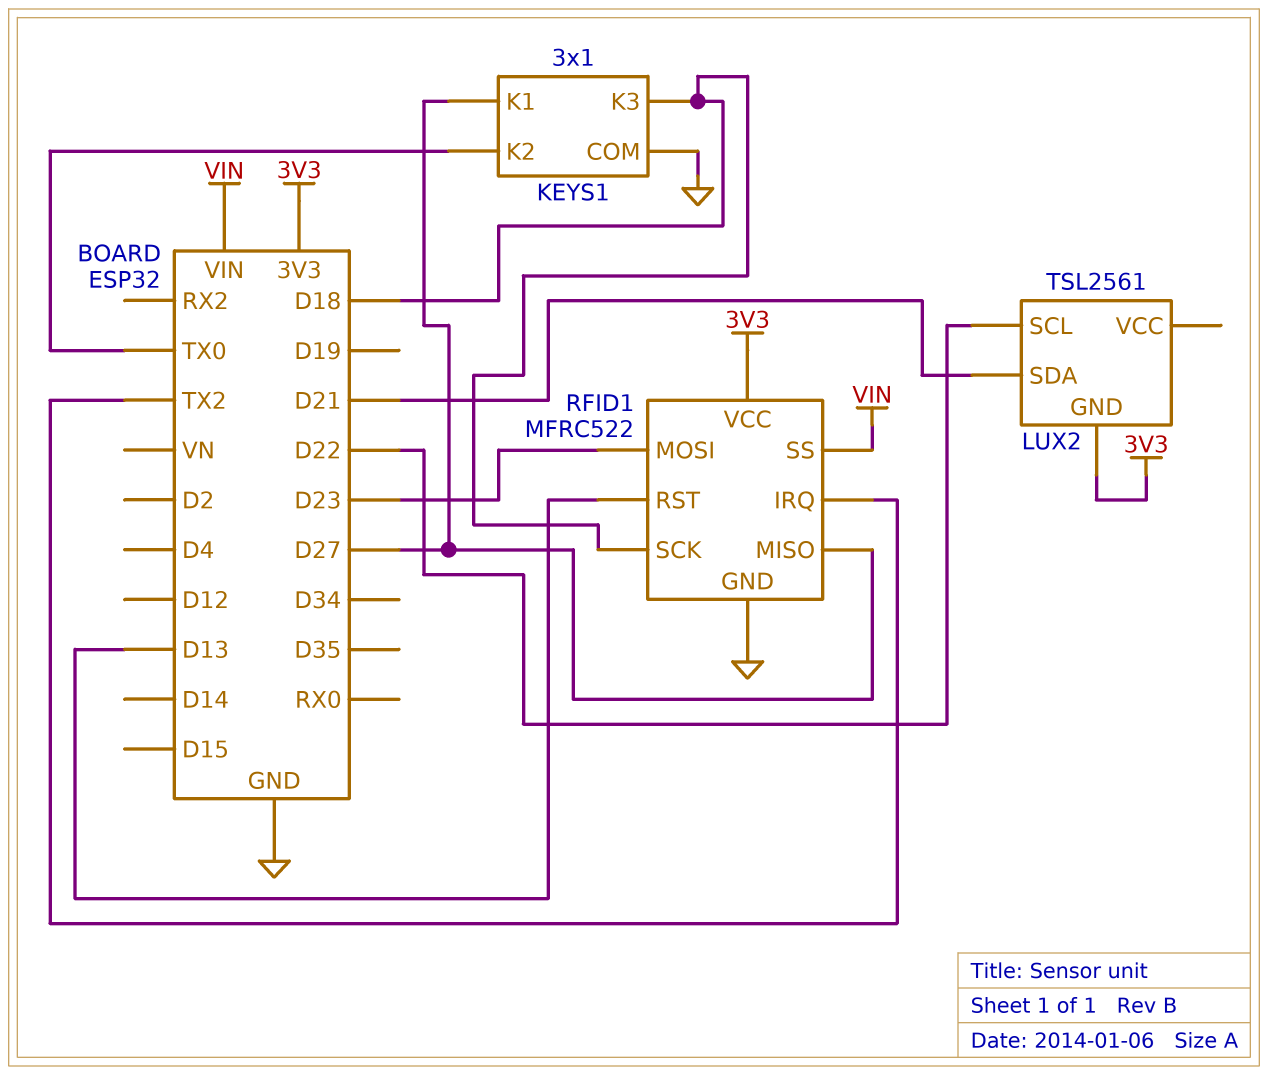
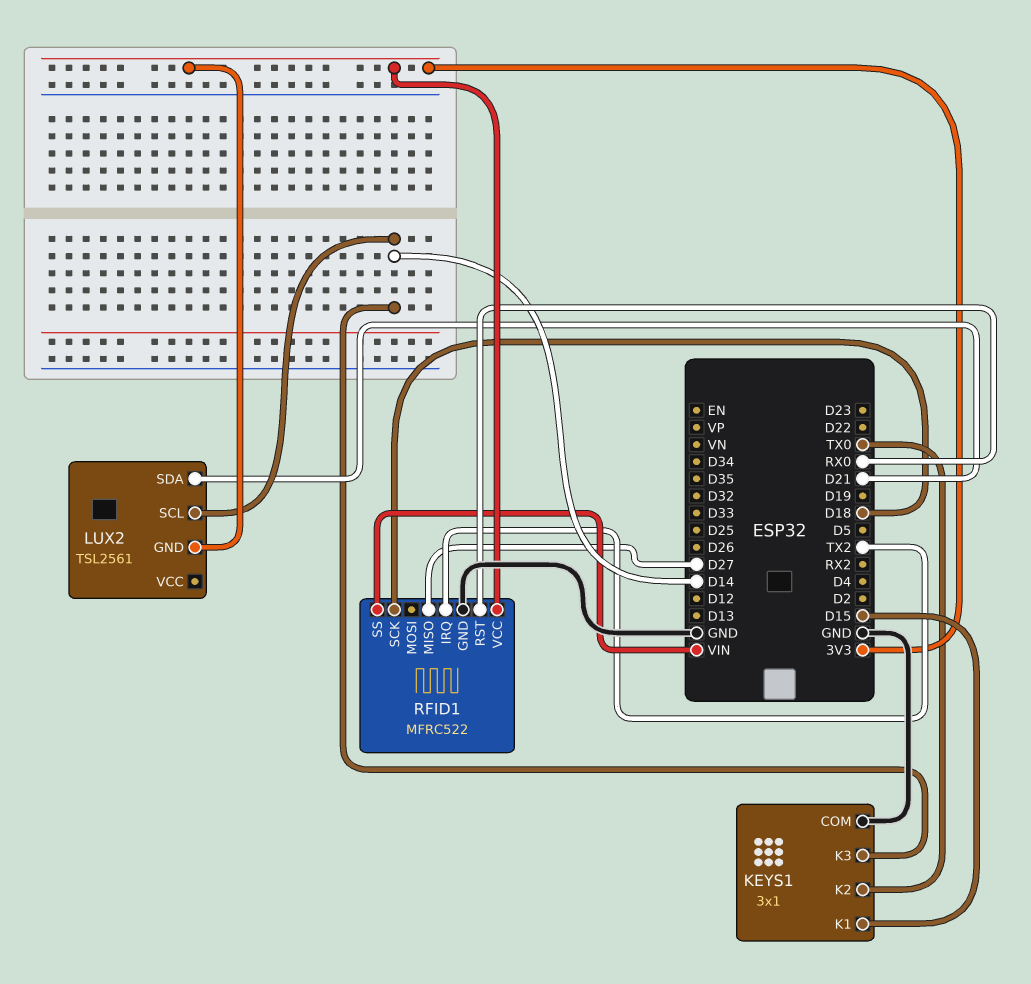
KEYS1 pin K1: D27 -> D15
KEYS1 pin K3: D18 -> D14
LUX2 pin SCL: D22 -> D14
RFID1 pin MOSI: D23 -> none
RFID1 pin RST: D13 -> RX0

